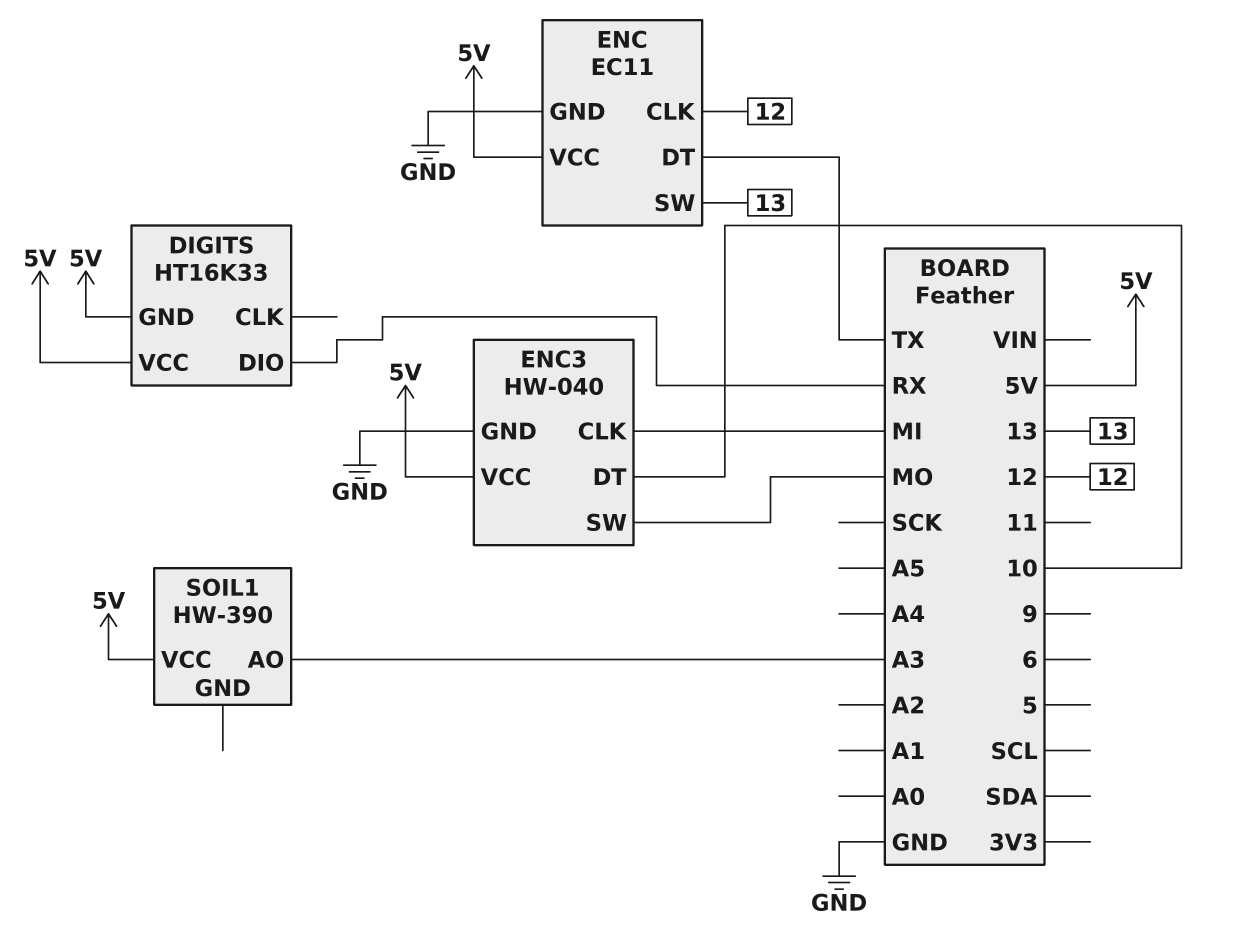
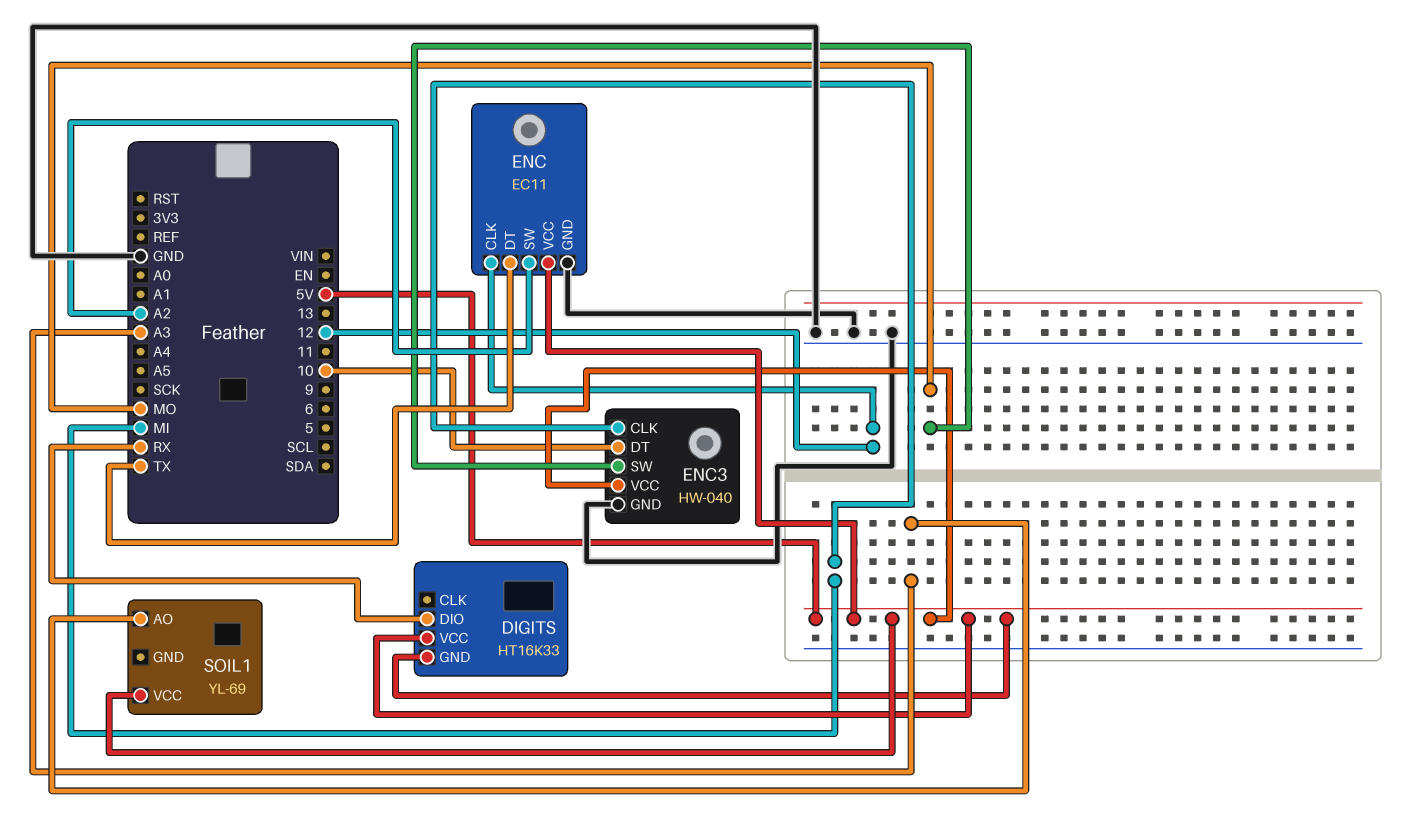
ENC pin SW: 13 -> A2
SOIL1: HW-390 -> YL-69

